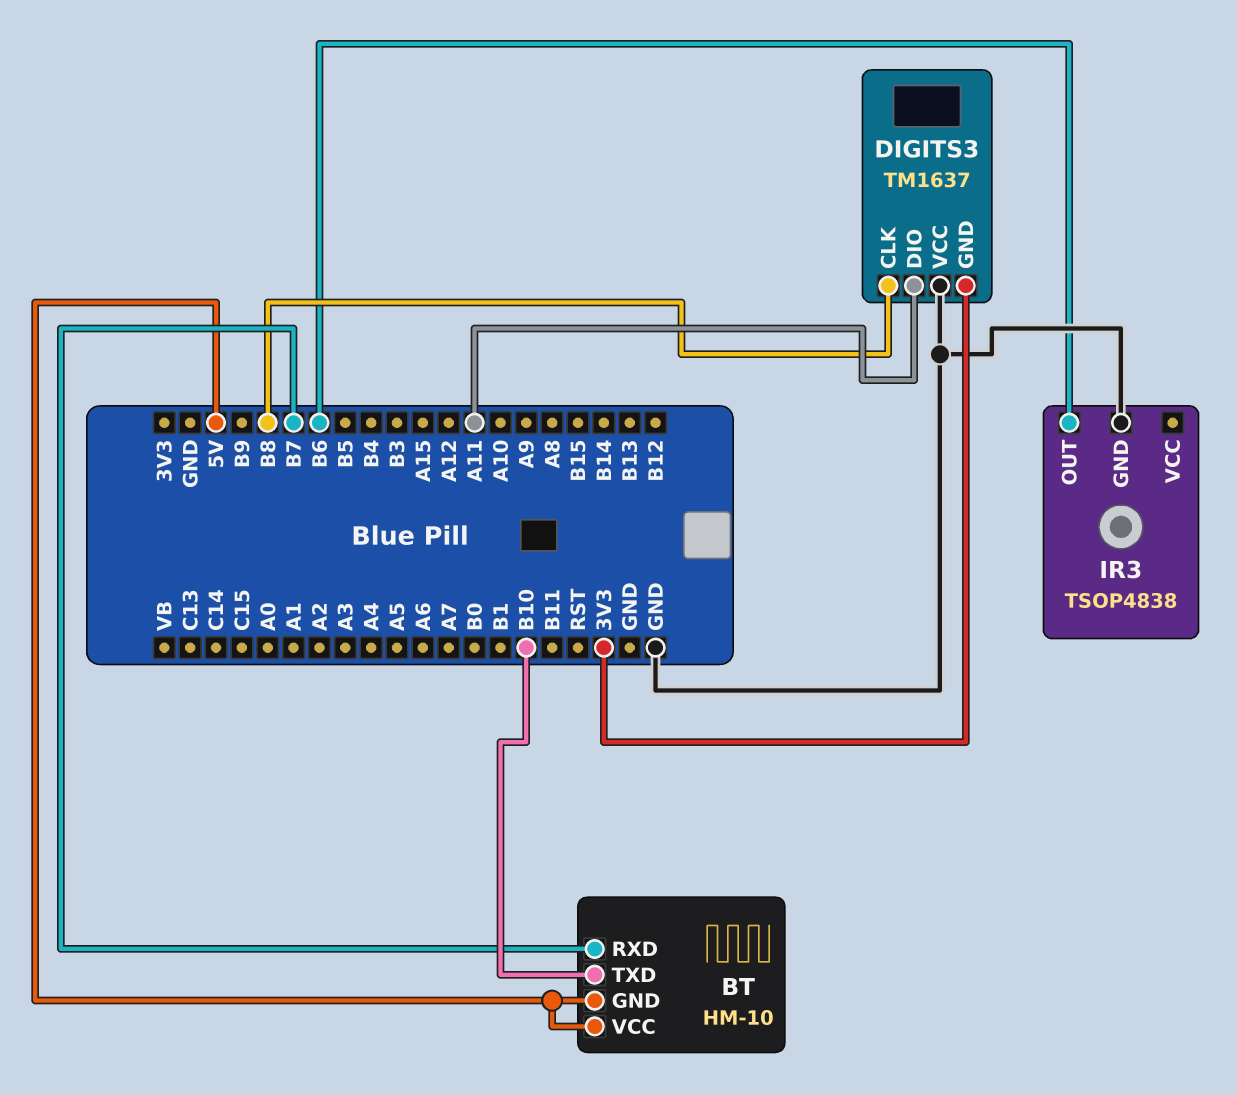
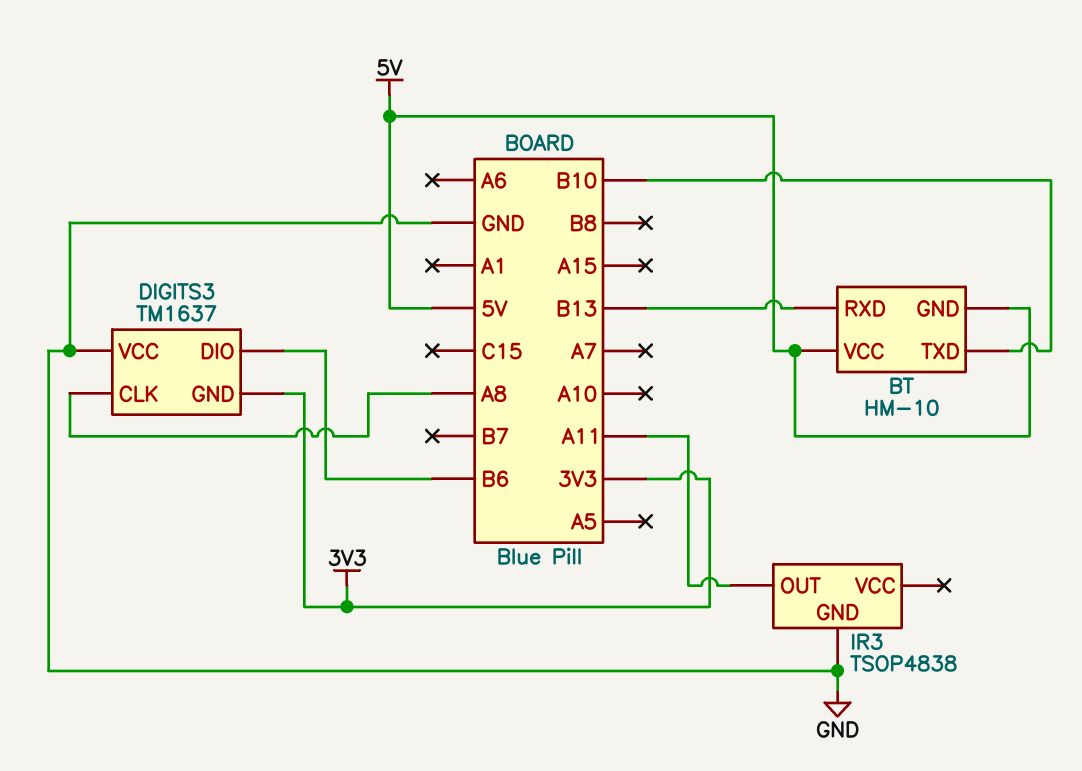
BT pin RXD: B7 -> B13
DIGITS3 pin CLK: B8 -> A8
DIGITS3 pin DIO: A11 -> B6
IR3 pin OUT: B6 -> A11

